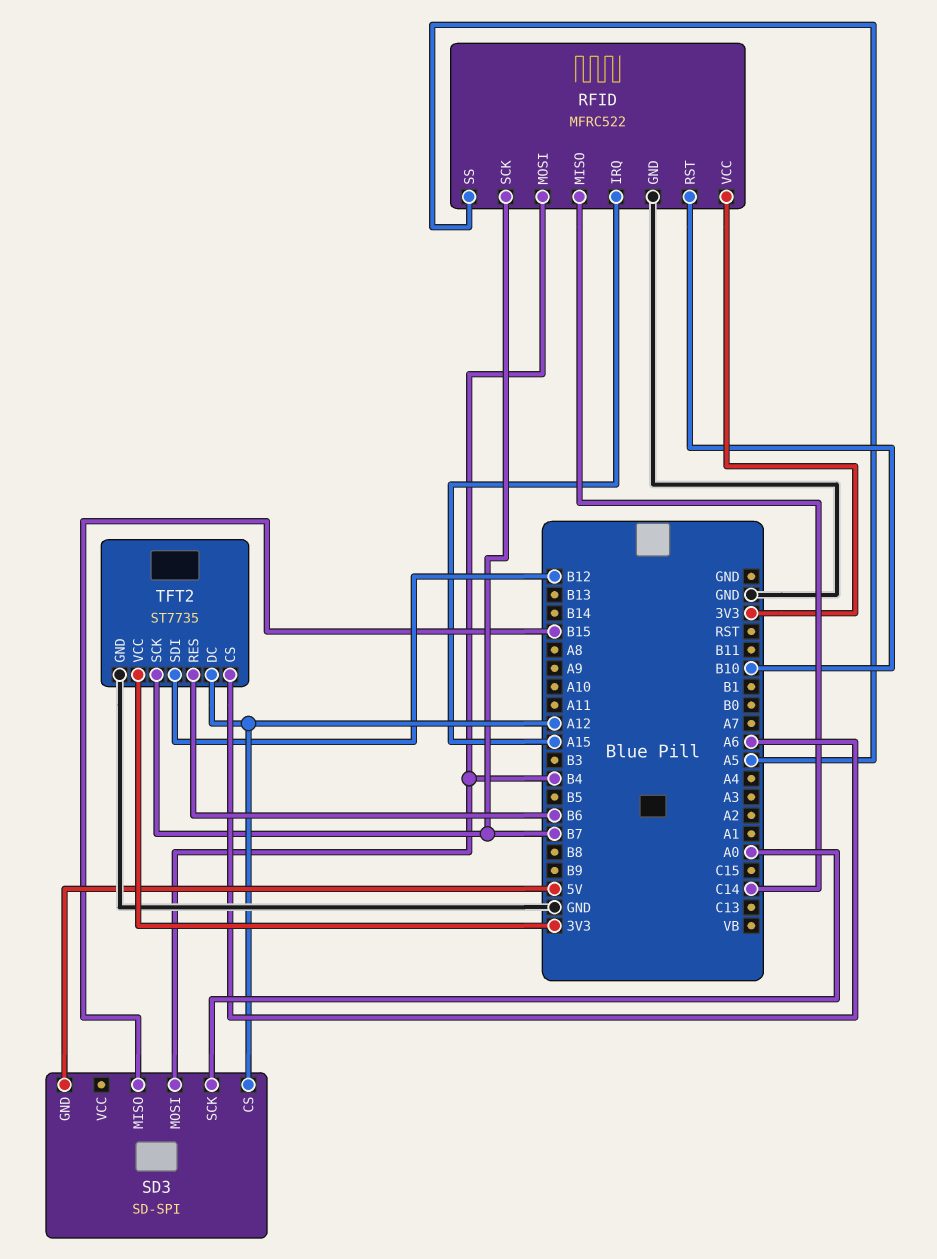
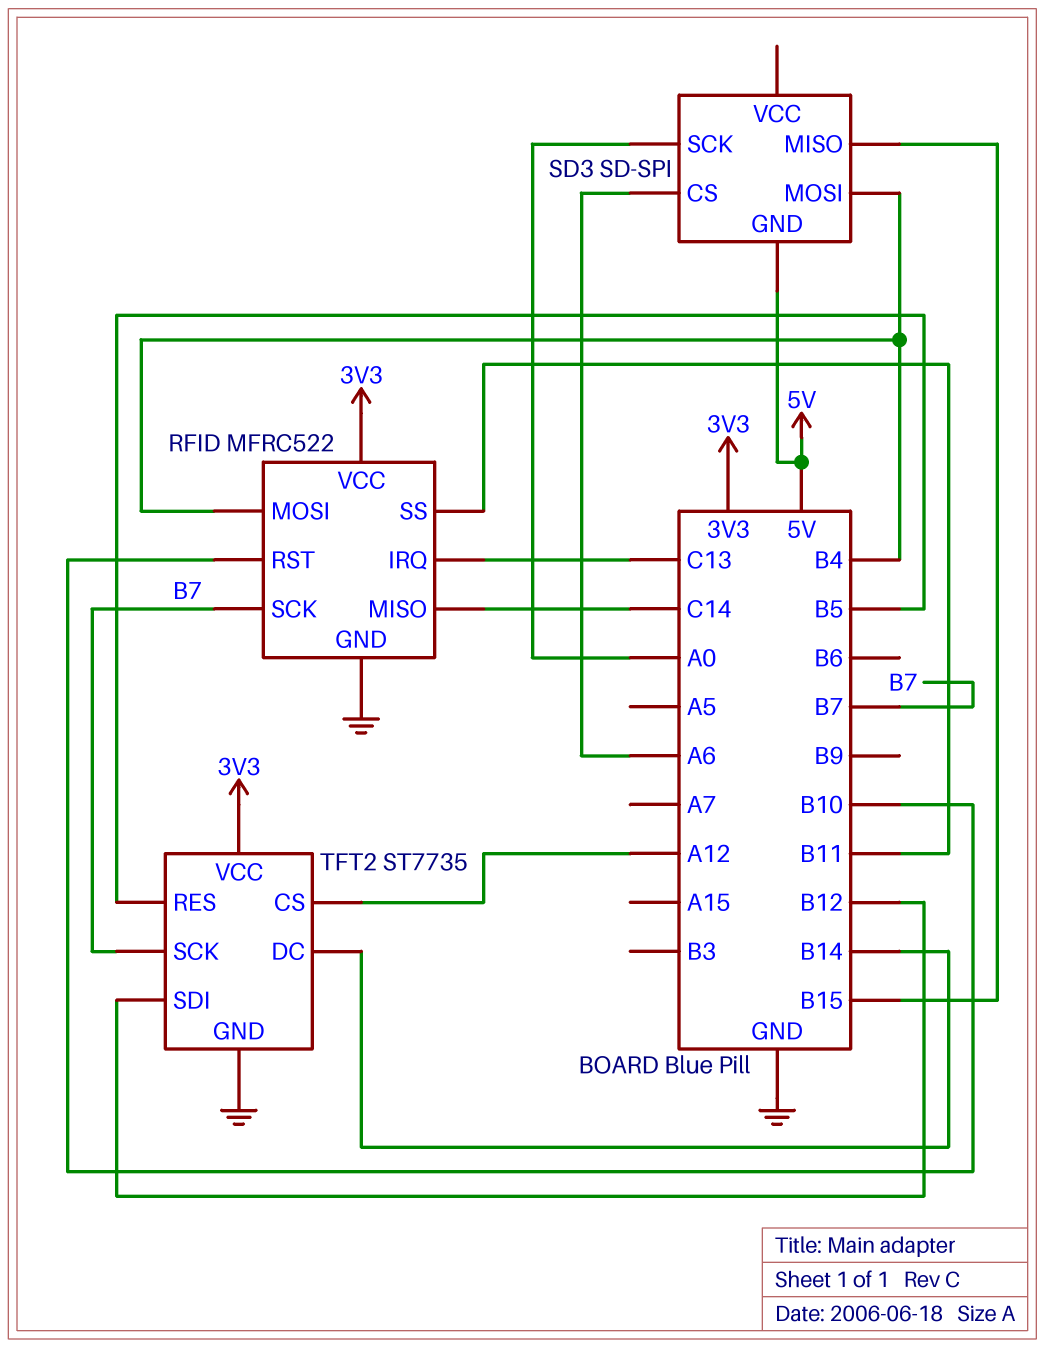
RFID pin IRQ: A15 -> C13
RFID pin SS: A5 -> B11
SD3 pin CS: A12 -> A6
TFT2 pin CS: A6 -> A12
TFT2 pin DC: A12 -> B14
TFT2 pin RES: B6 -> B5

